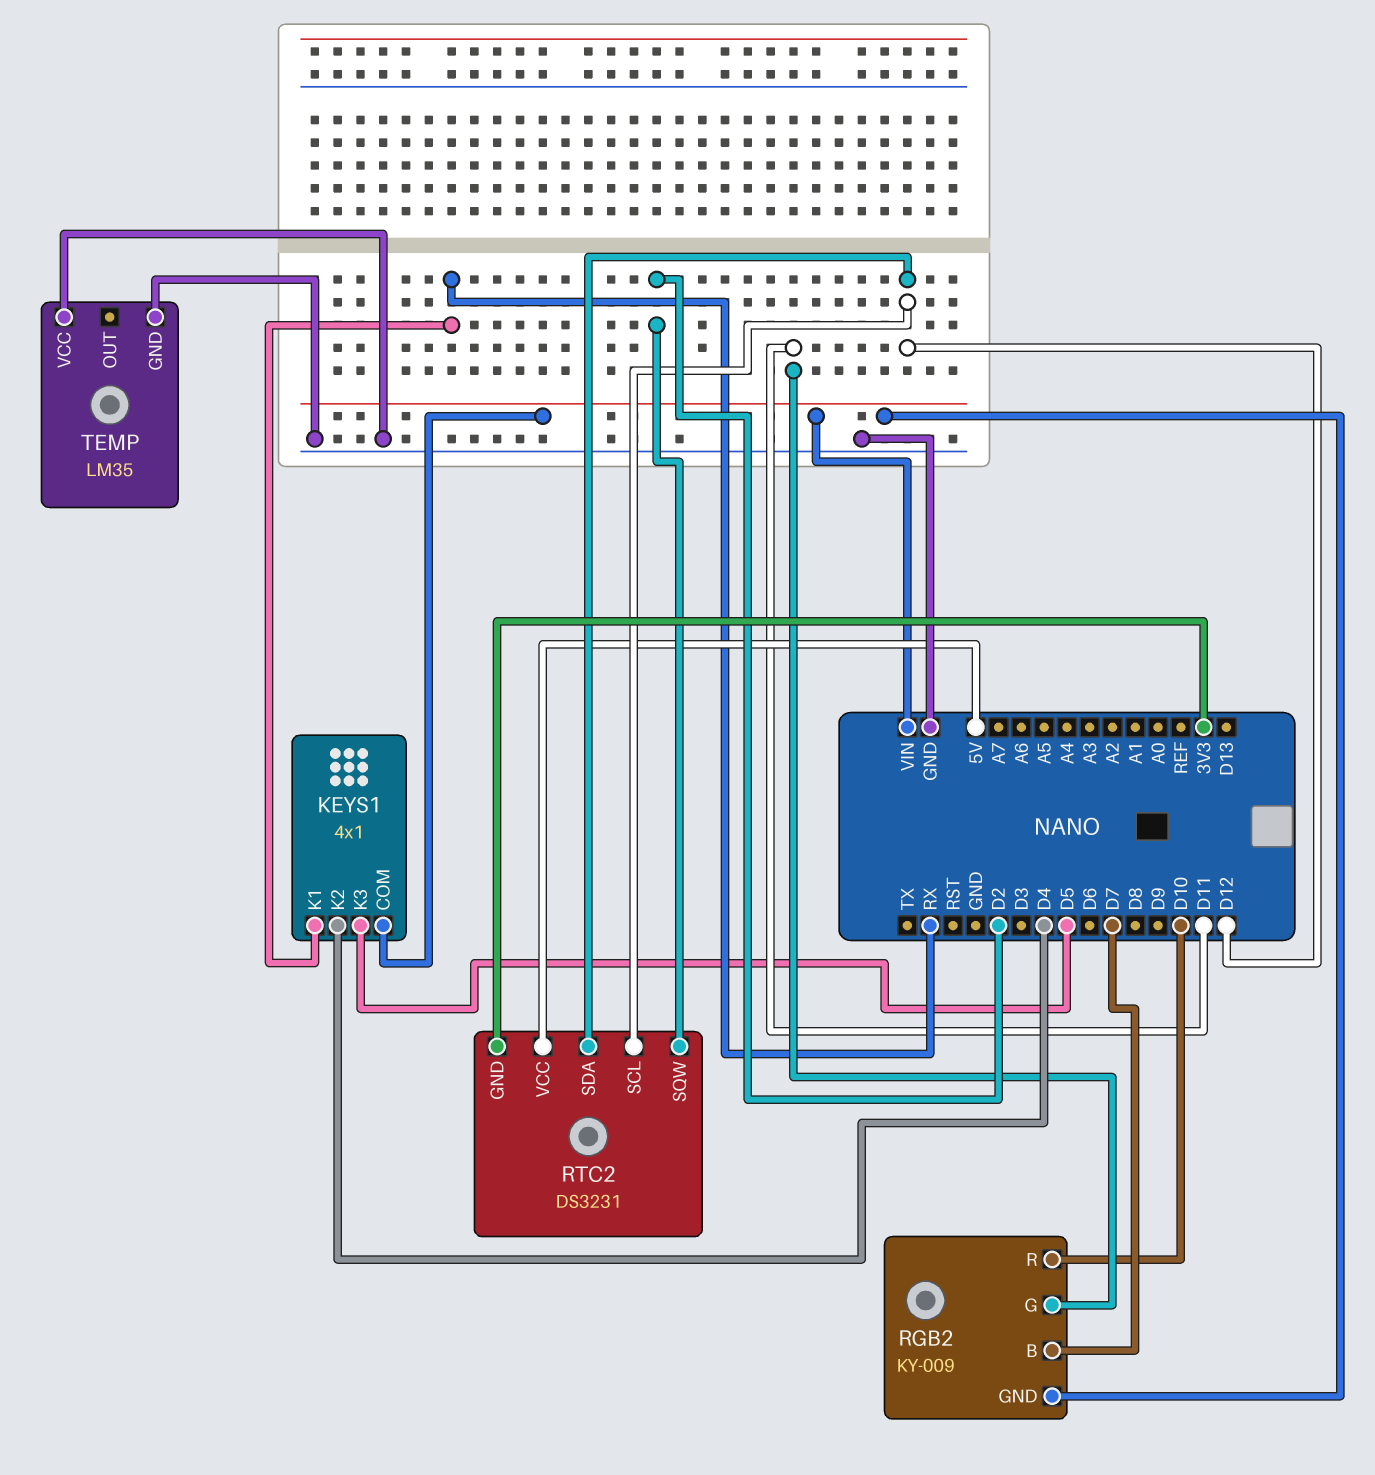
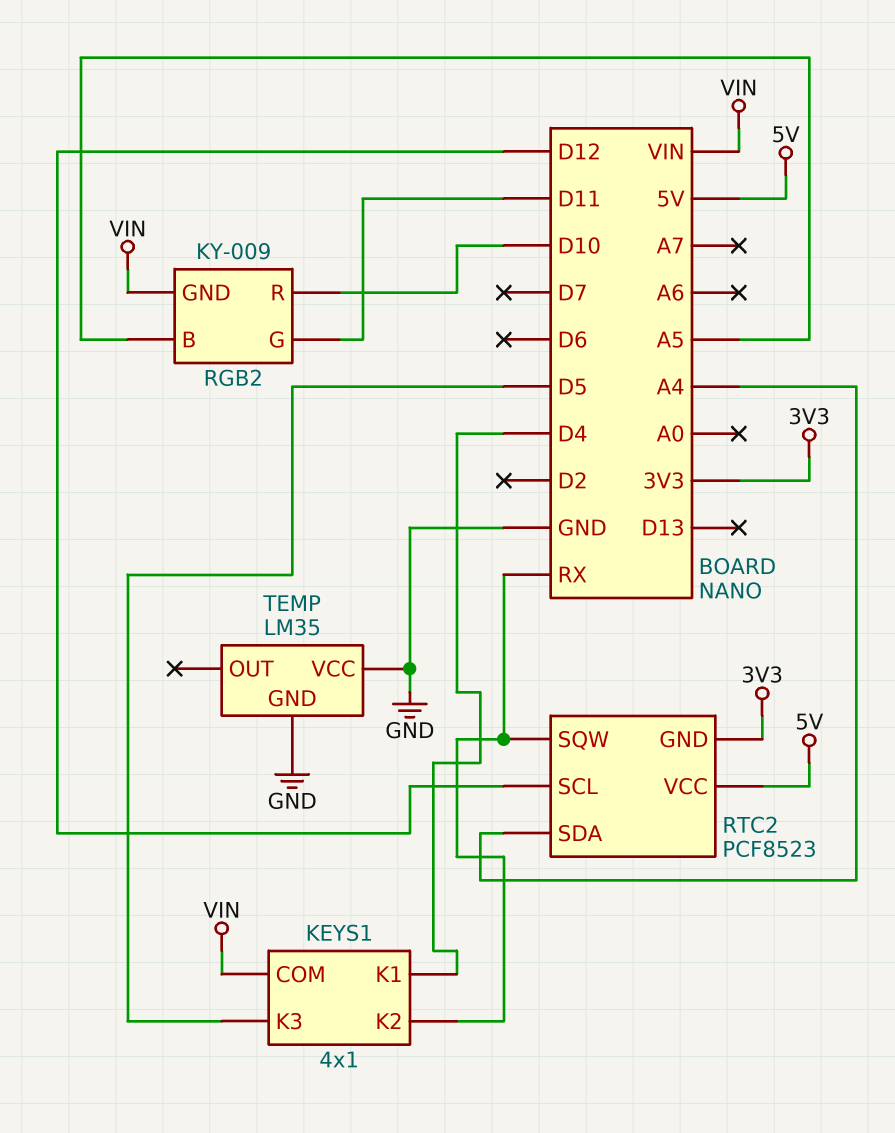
KEYS1 pin K1: RX -> D4
KEYS1 pin K2: D4 -> RX
RGB2 pin B: D7 -> A5
RTC2: DS3231 -> PCF8523
RTC2 pin SDA: D12 -> A4
RTC2 pin SQW: D2 -> RX

